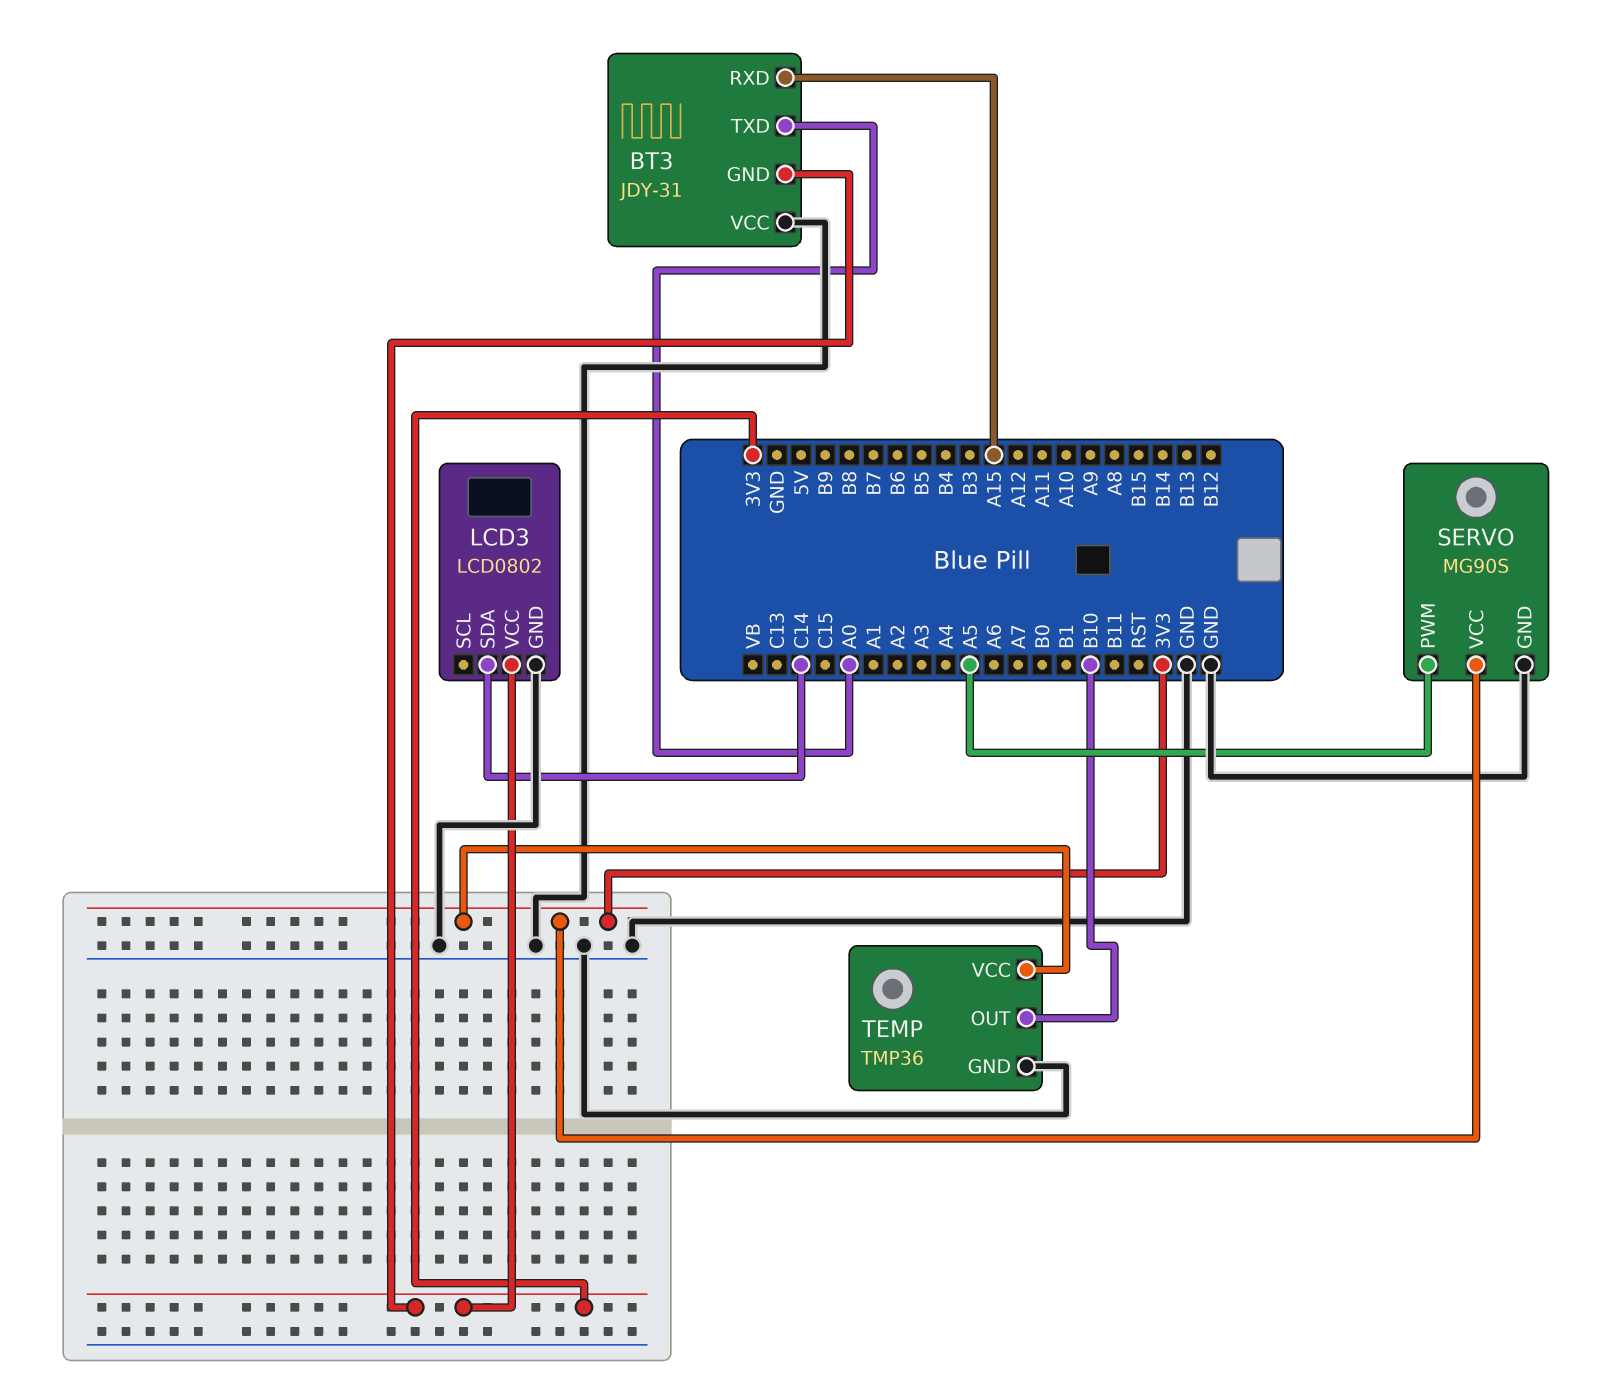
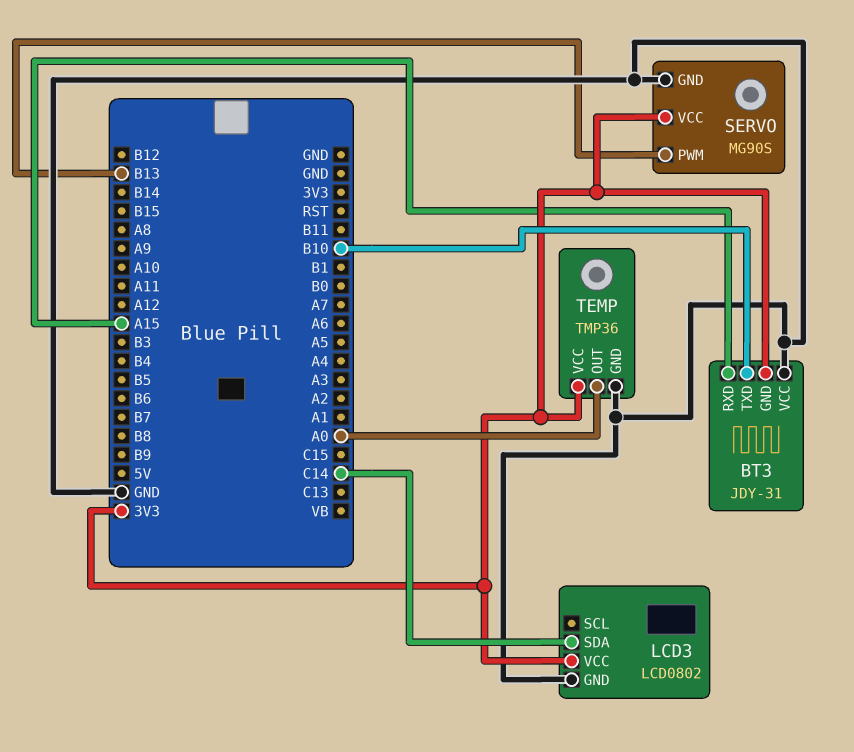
BT3 pin TXD: A0 -> B10
SERVO pin PWM: A5 -> B13
TEMP pin OUT: B10 -> A0

